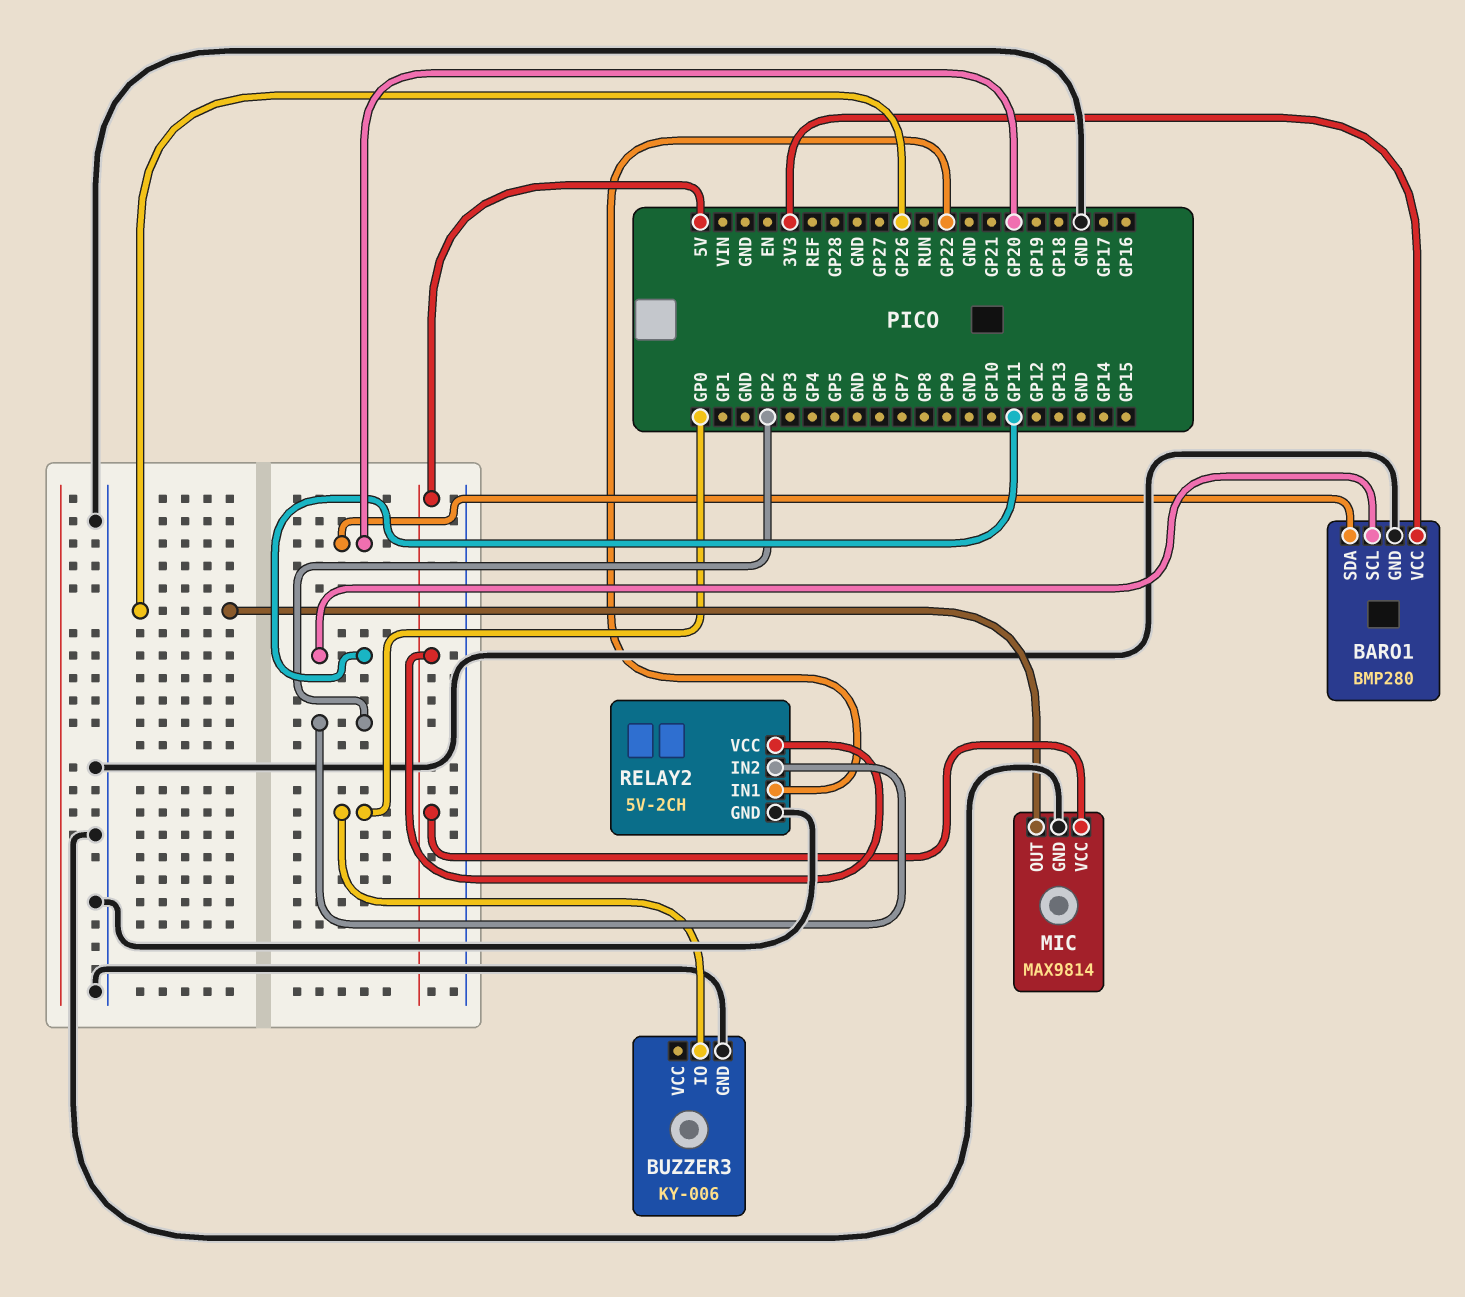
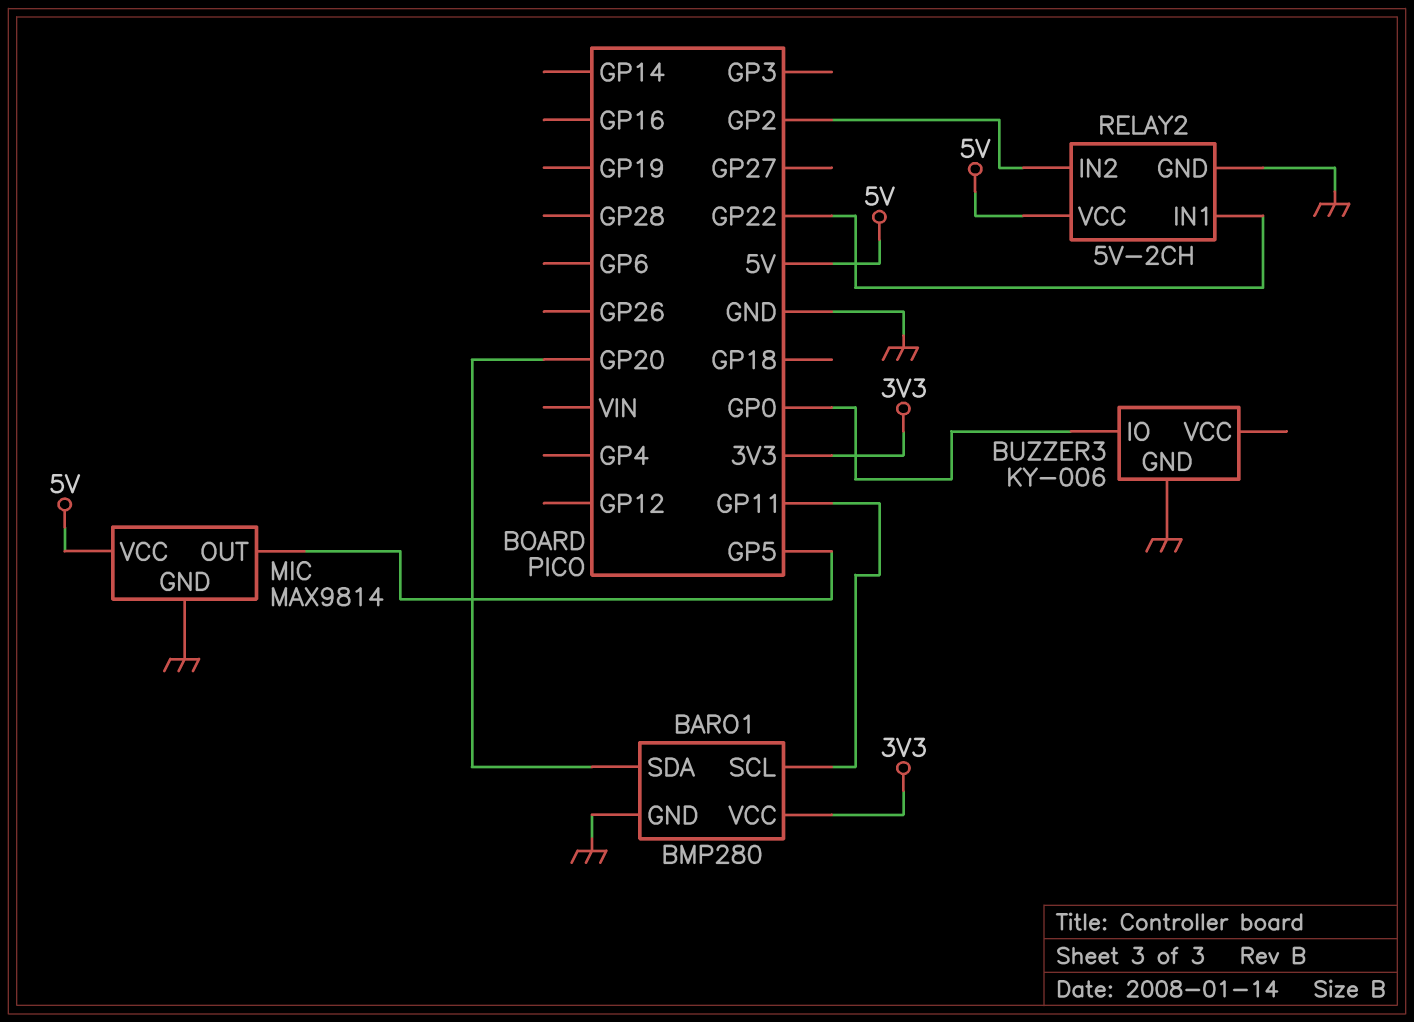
MIC pin OUT: GP26 -> GP5

